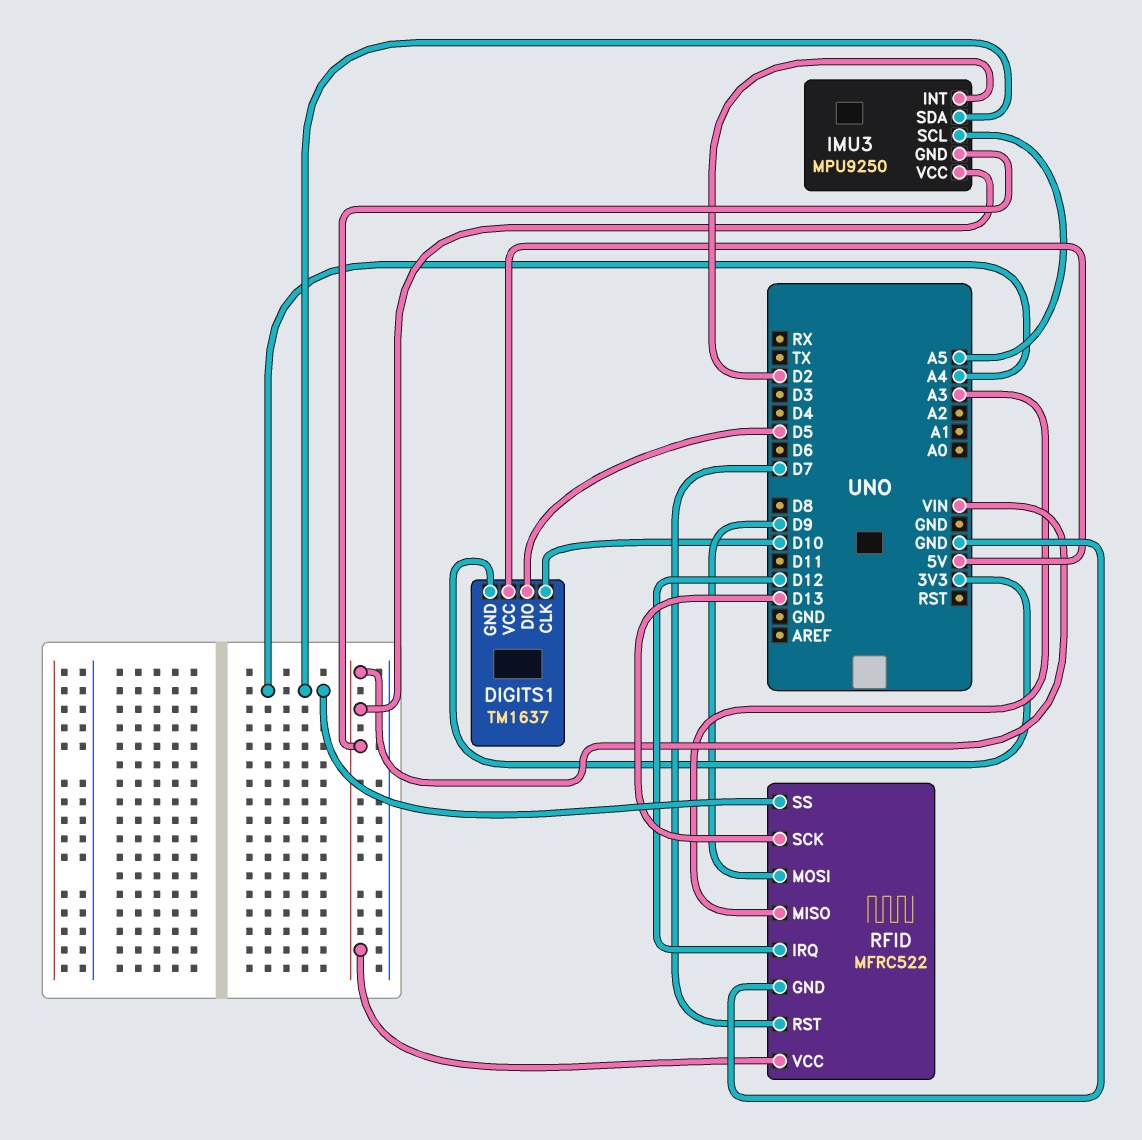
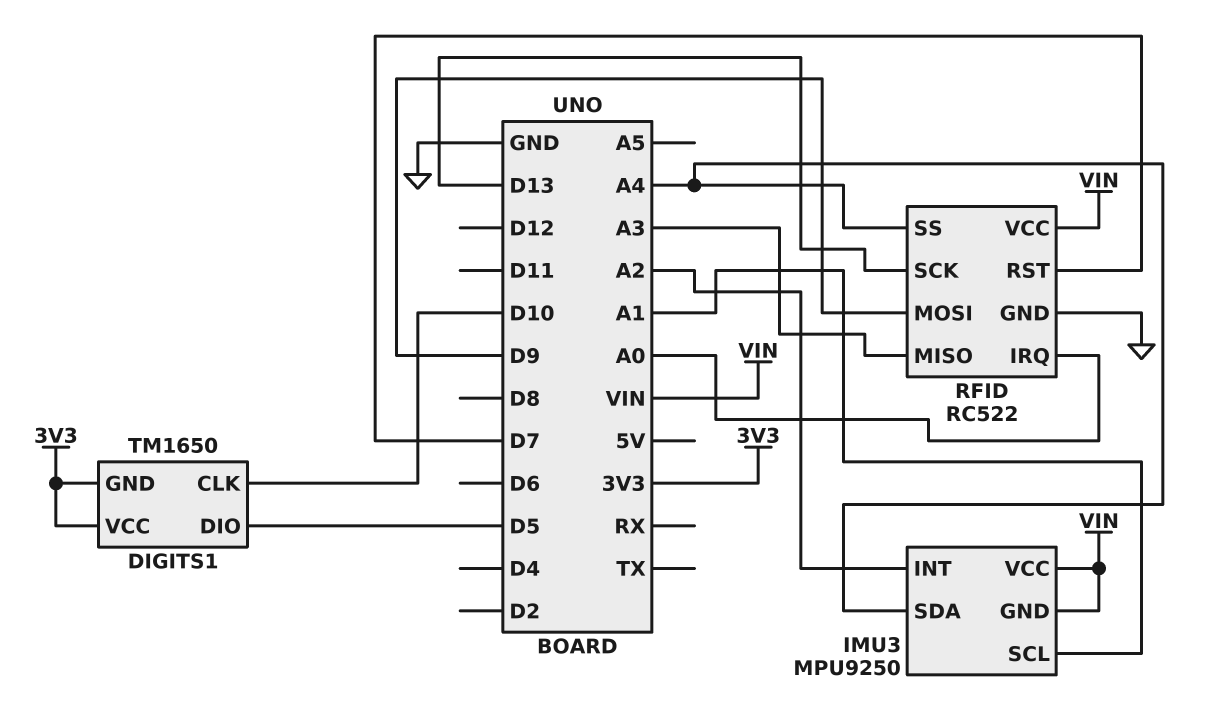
DIGITS1: TM1637 -> TM1650
DIGITS1 pin VCC: 5V -> 3V3
IMU3 pin INT: D2 -> A2
IMU3 pin SCL: A5 -> A1
RFID: MFRC522 -> RC522
RFID pin IRQ: D12 -> A0

